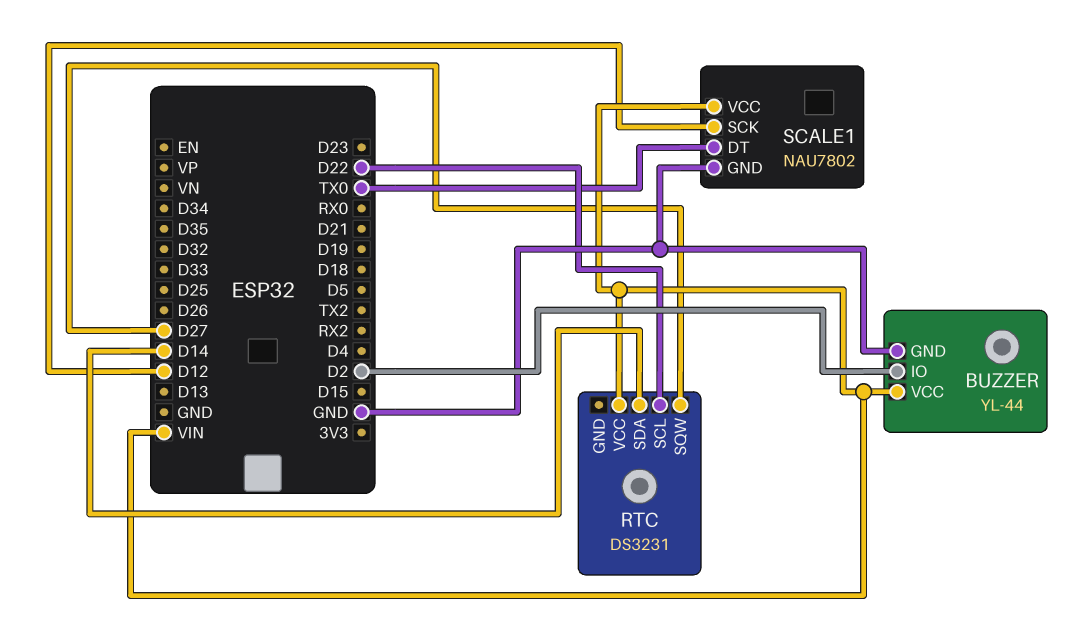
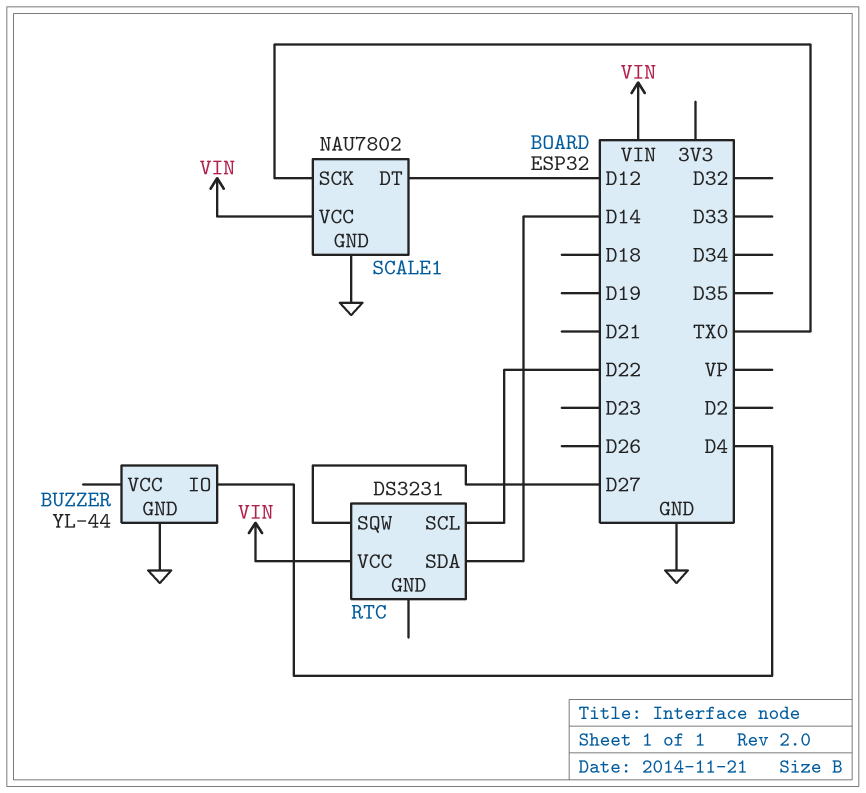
BUZZER pin IO: D2 -> D4
BUZZER pin VCC: VIN -> none
SCALE1 pin DT: TX0 -> D12
SCALE1 pin SCK: D12 -> TX0

